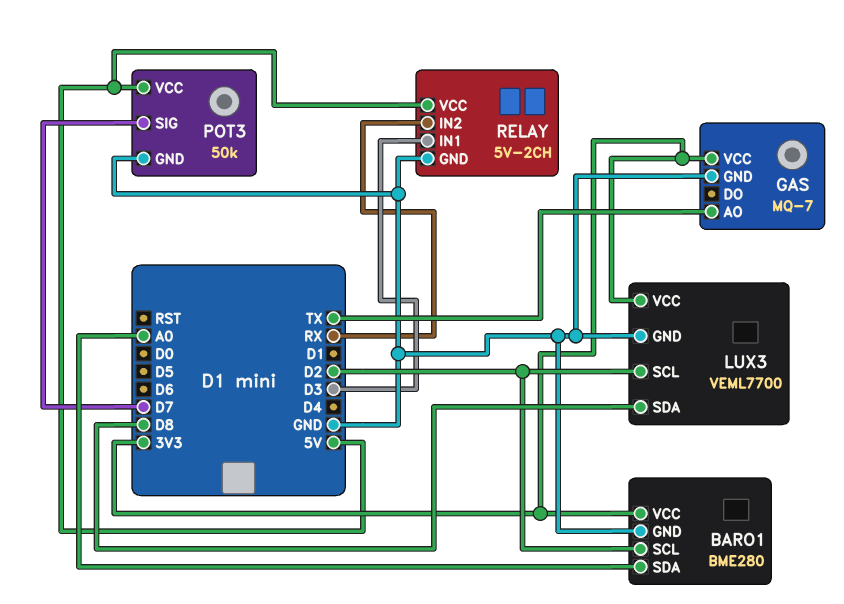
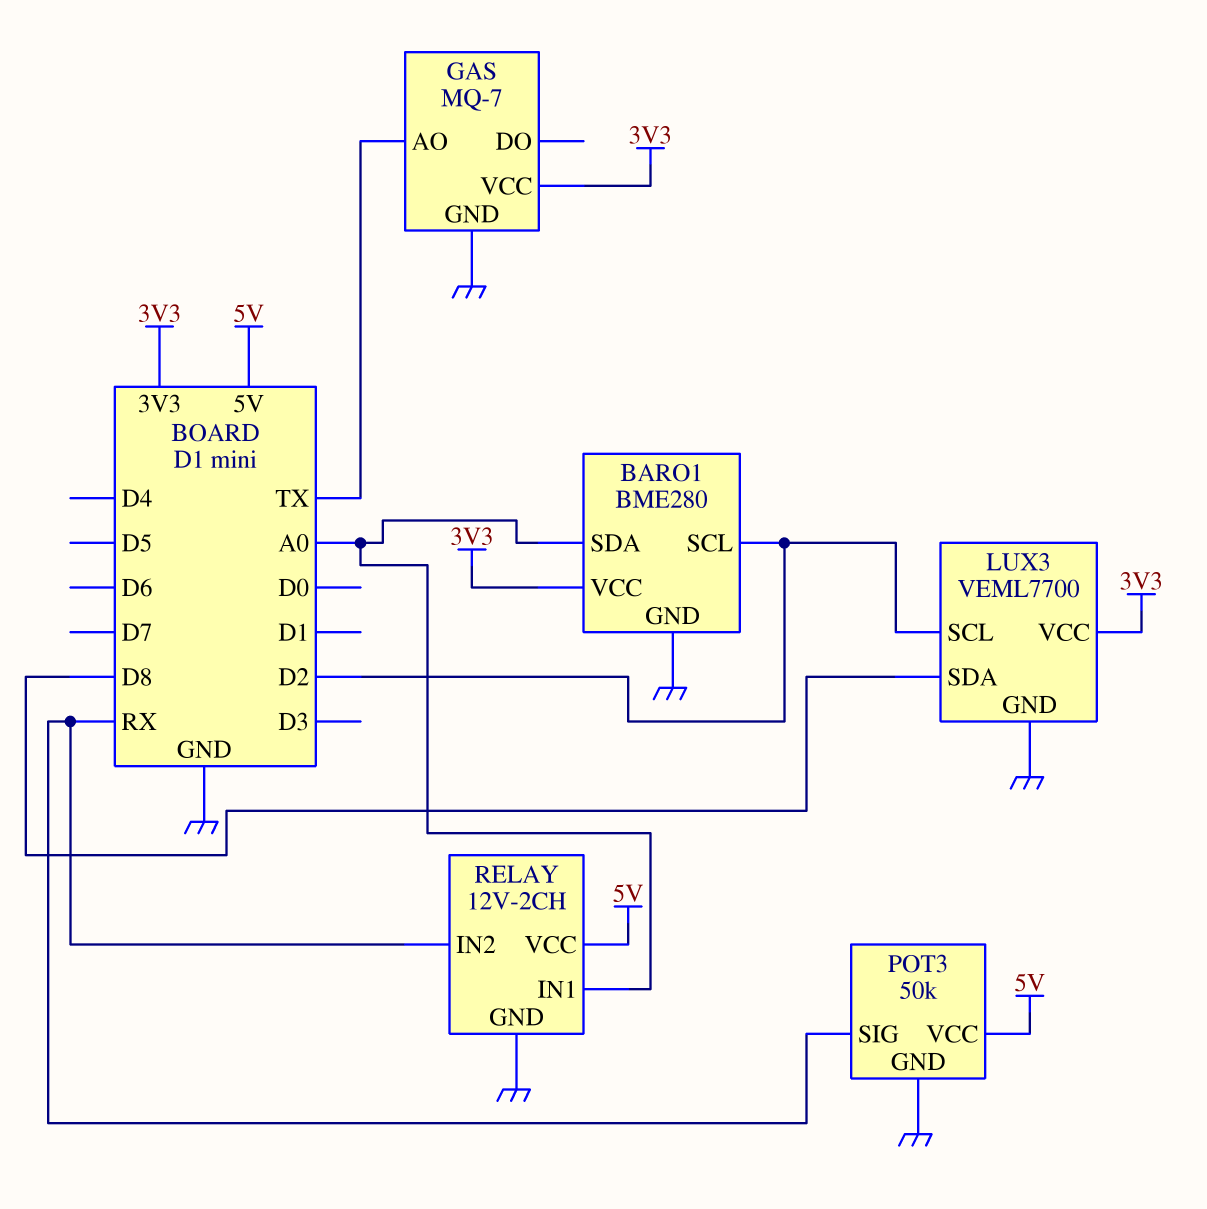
POT3 pin SIG: D7 -> RX
RELAY: 5V-2CH -> 12V-2CH
RELAY pin IN1: D3 -> A0

